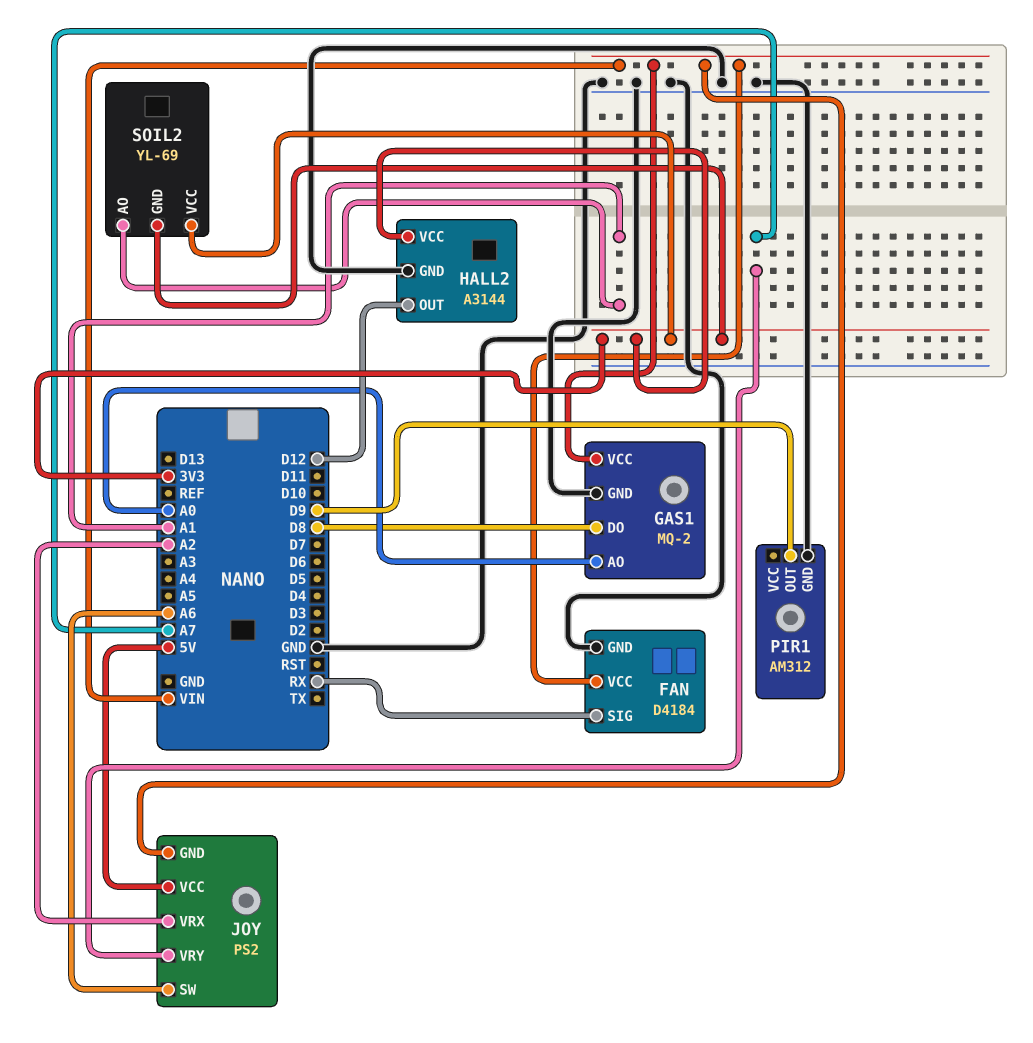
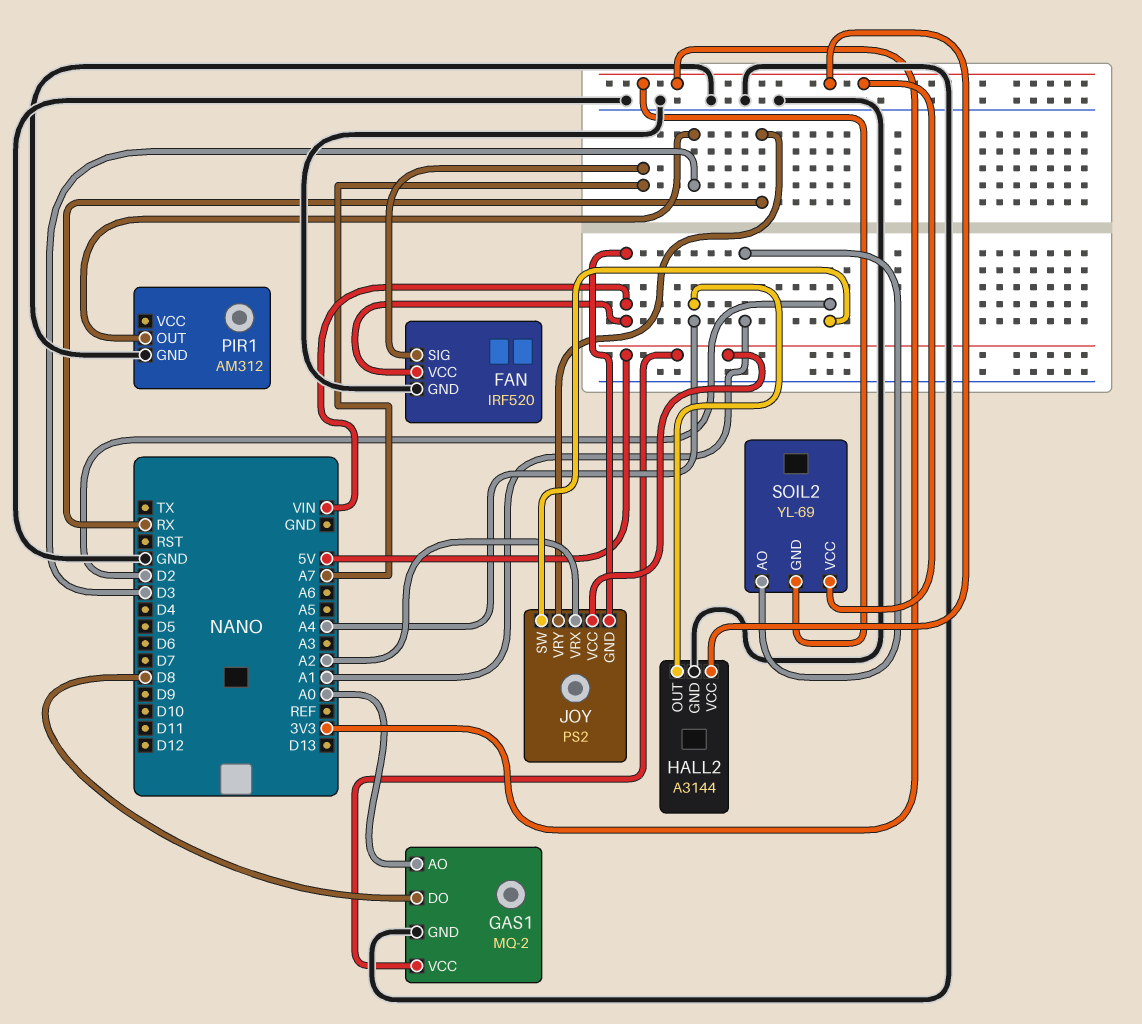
FAN: D4184 -> IRF520
FAN pin SIG: RX -> A7
GAS1 pin VCC: VIN -> 5V
HALL2 pin OUT: D12 -> A4
JOY pin SW: A6 -> D2
JOY pin VRY: A7 -> RX
PIR1 pin OUT: D9 -> D3

